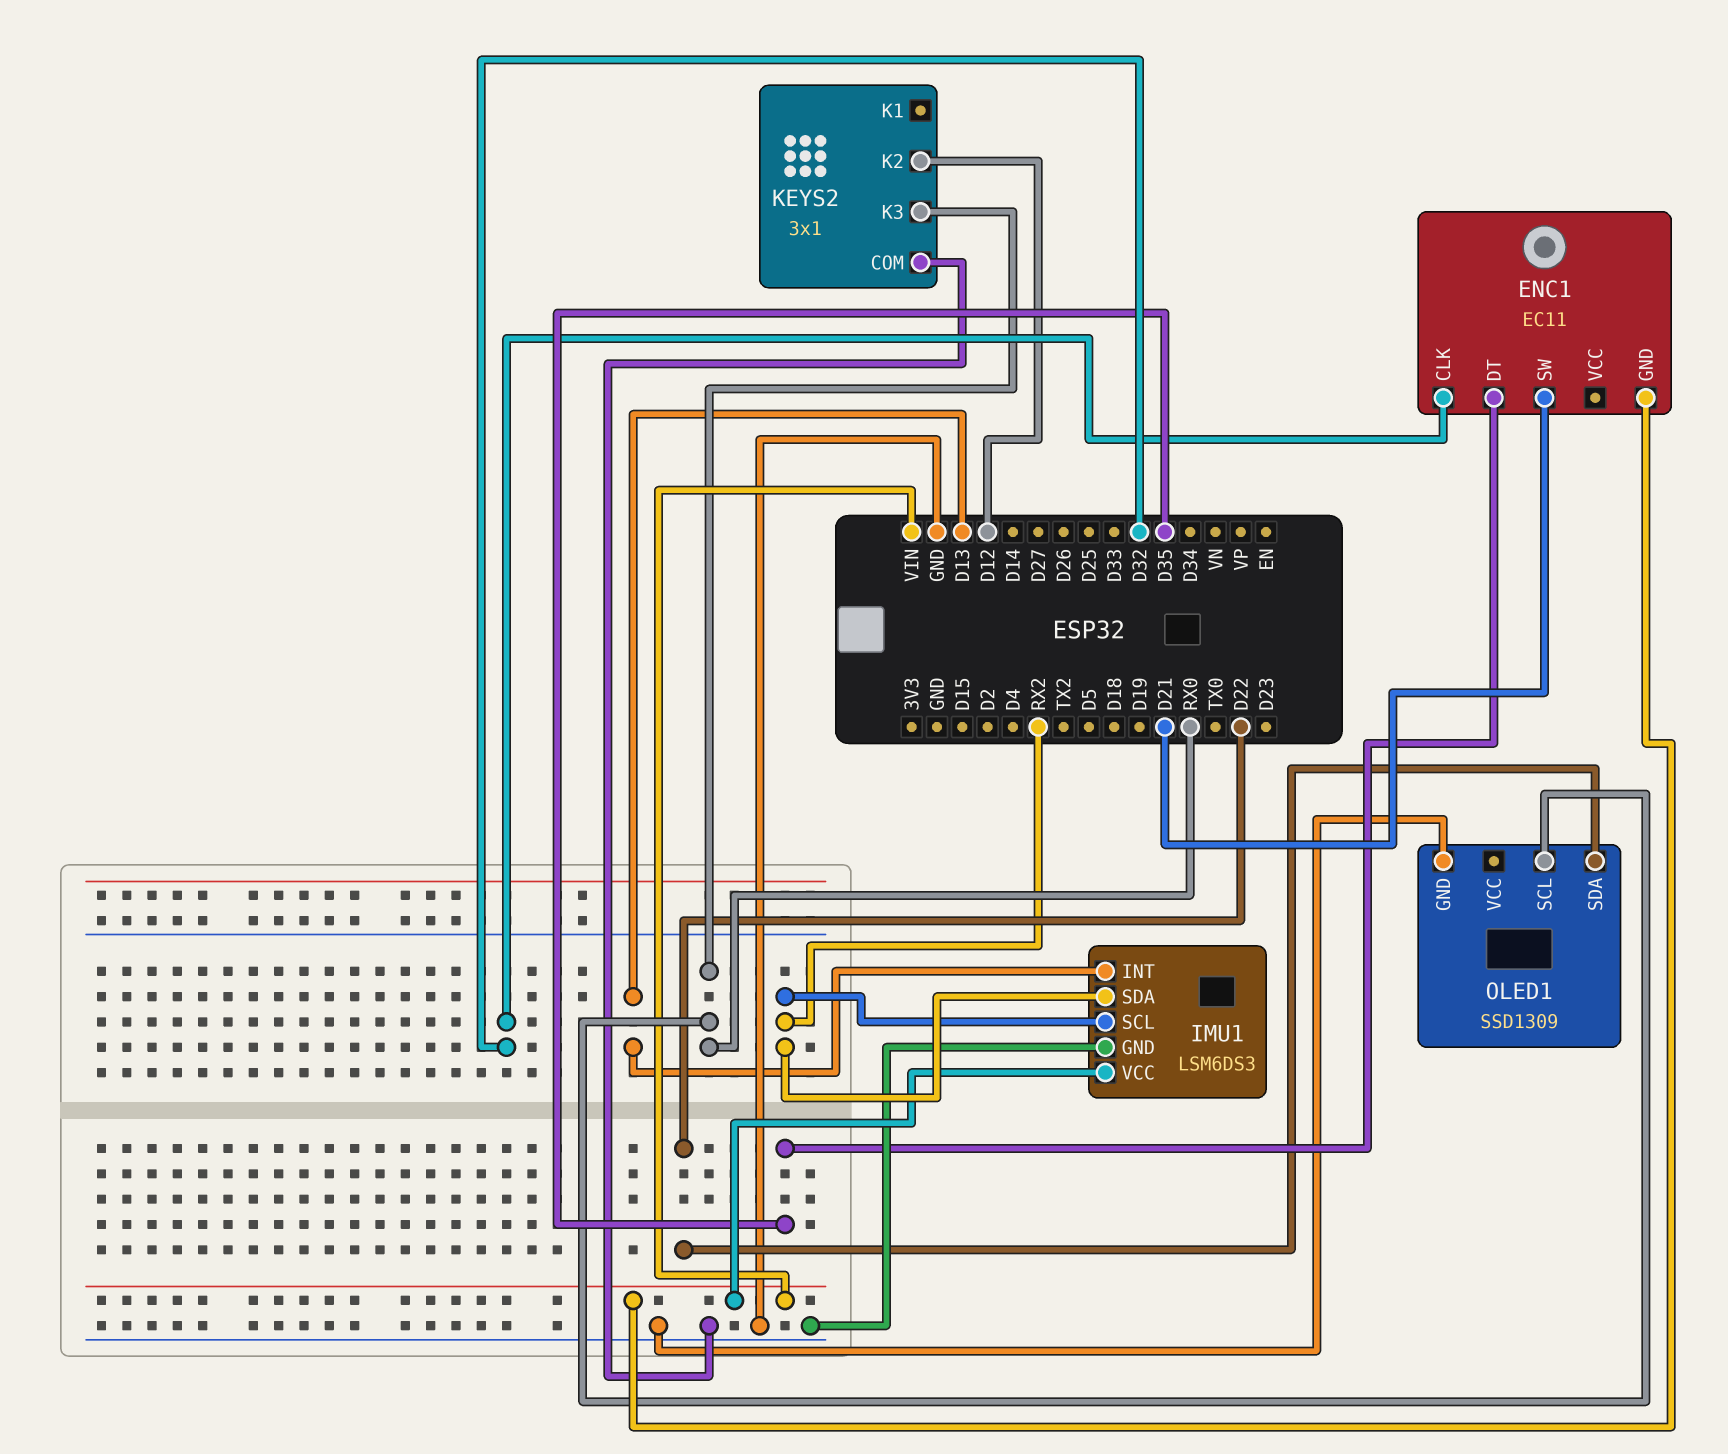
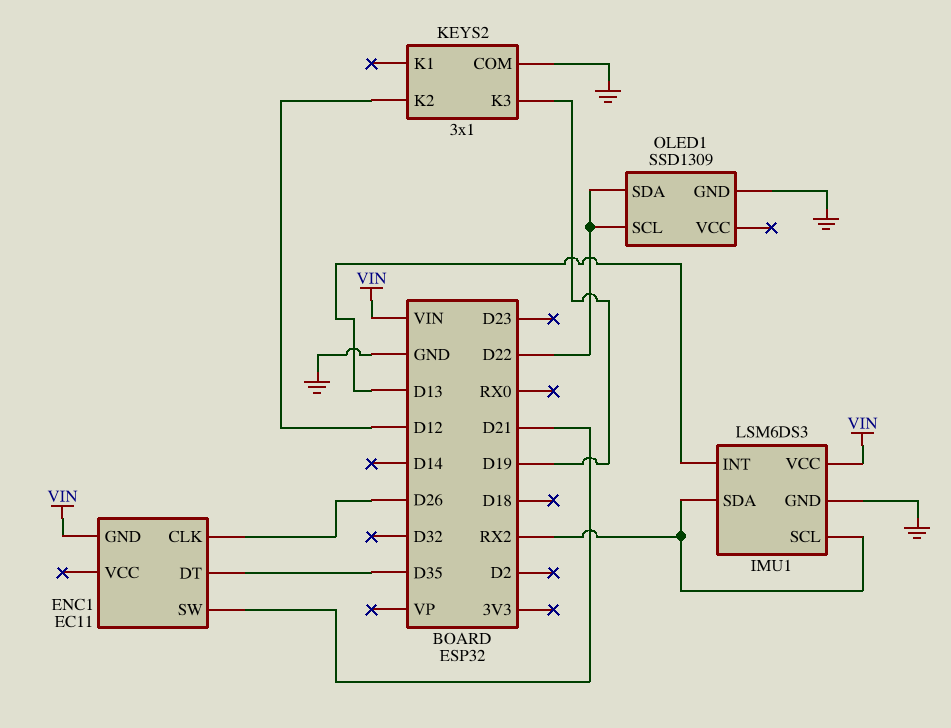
ENC1 pin CLK: D32 -> D26
KEYS2 pin K3: RX0 -> D19
OLED1 pin SCL: RX0 -> D22

